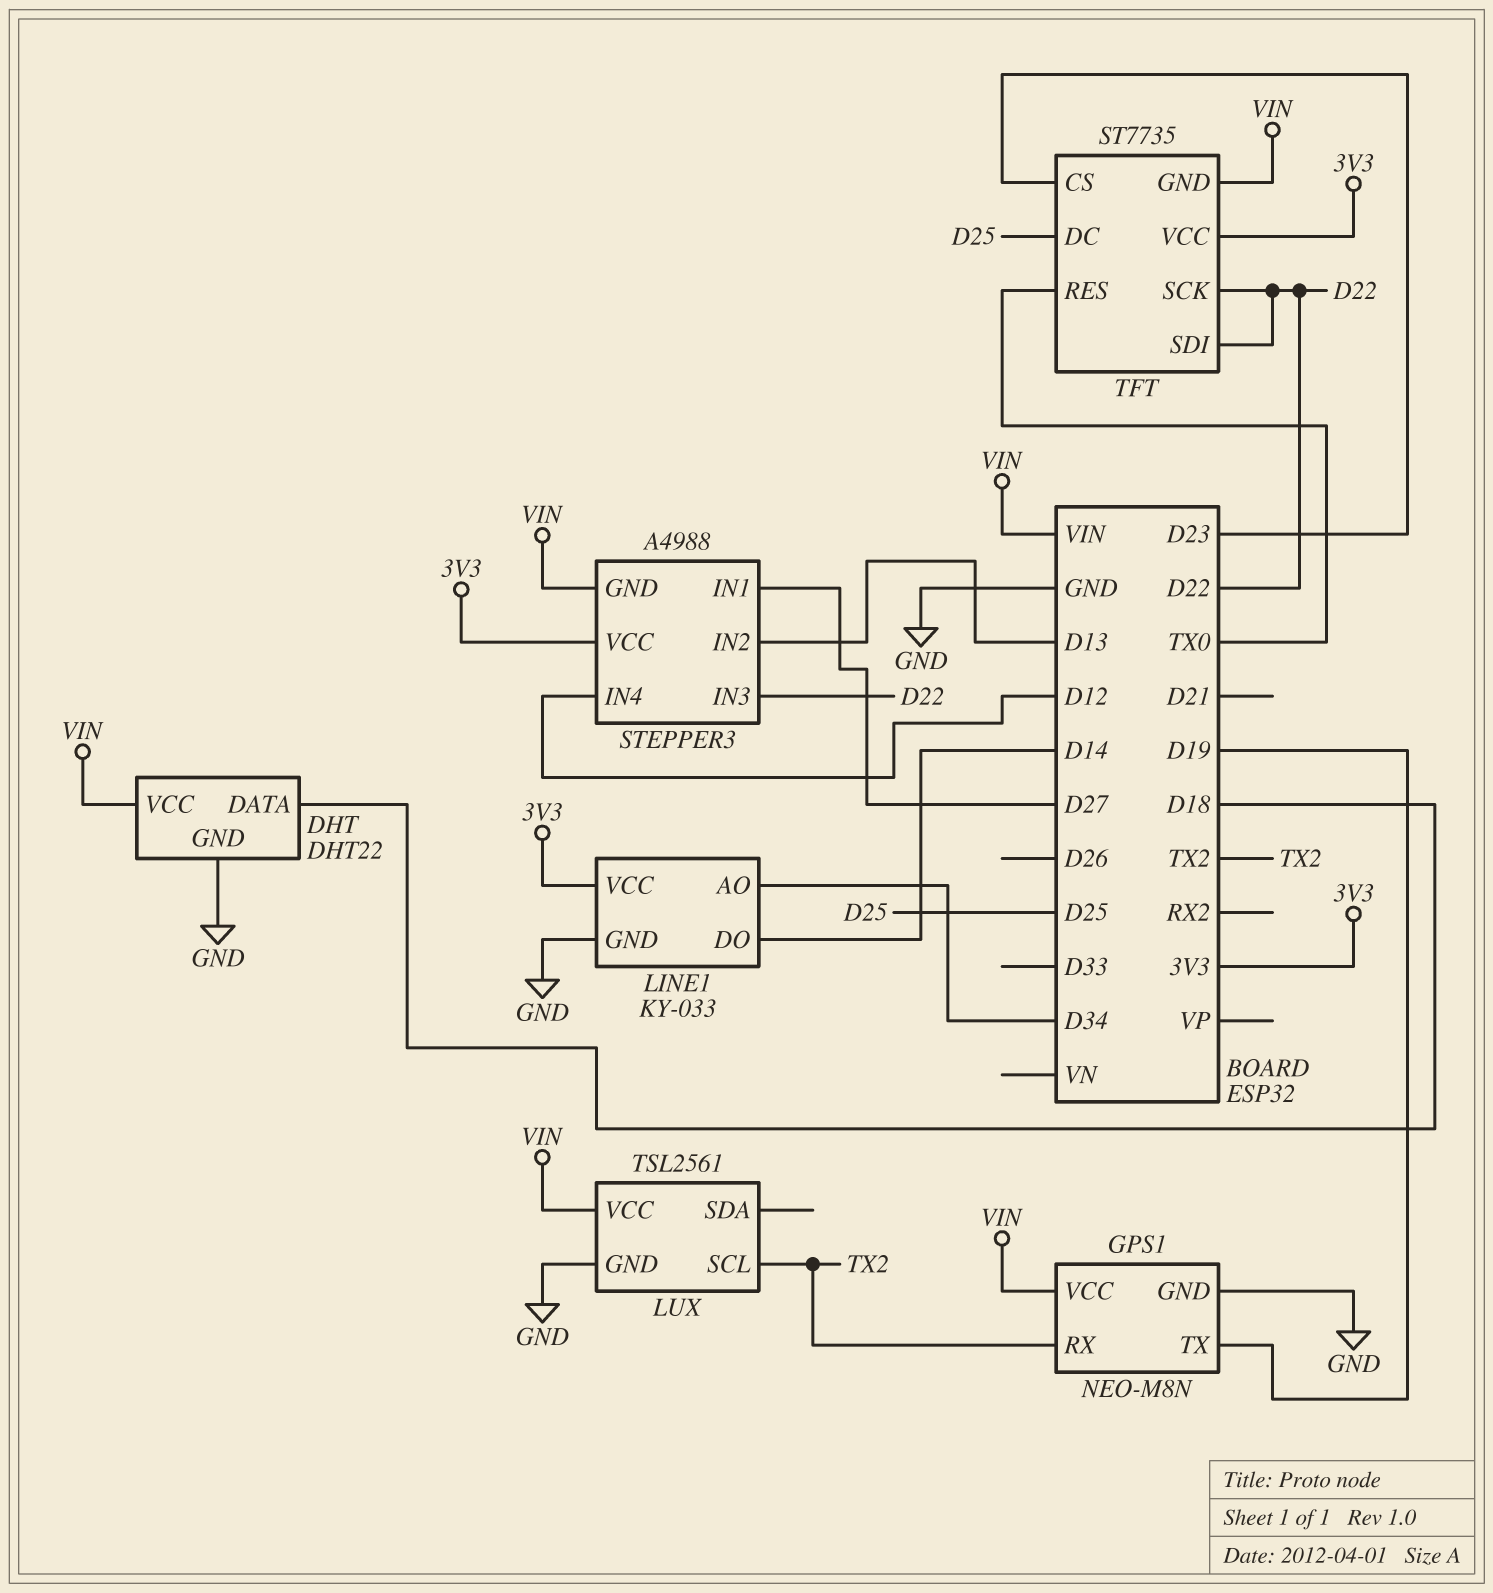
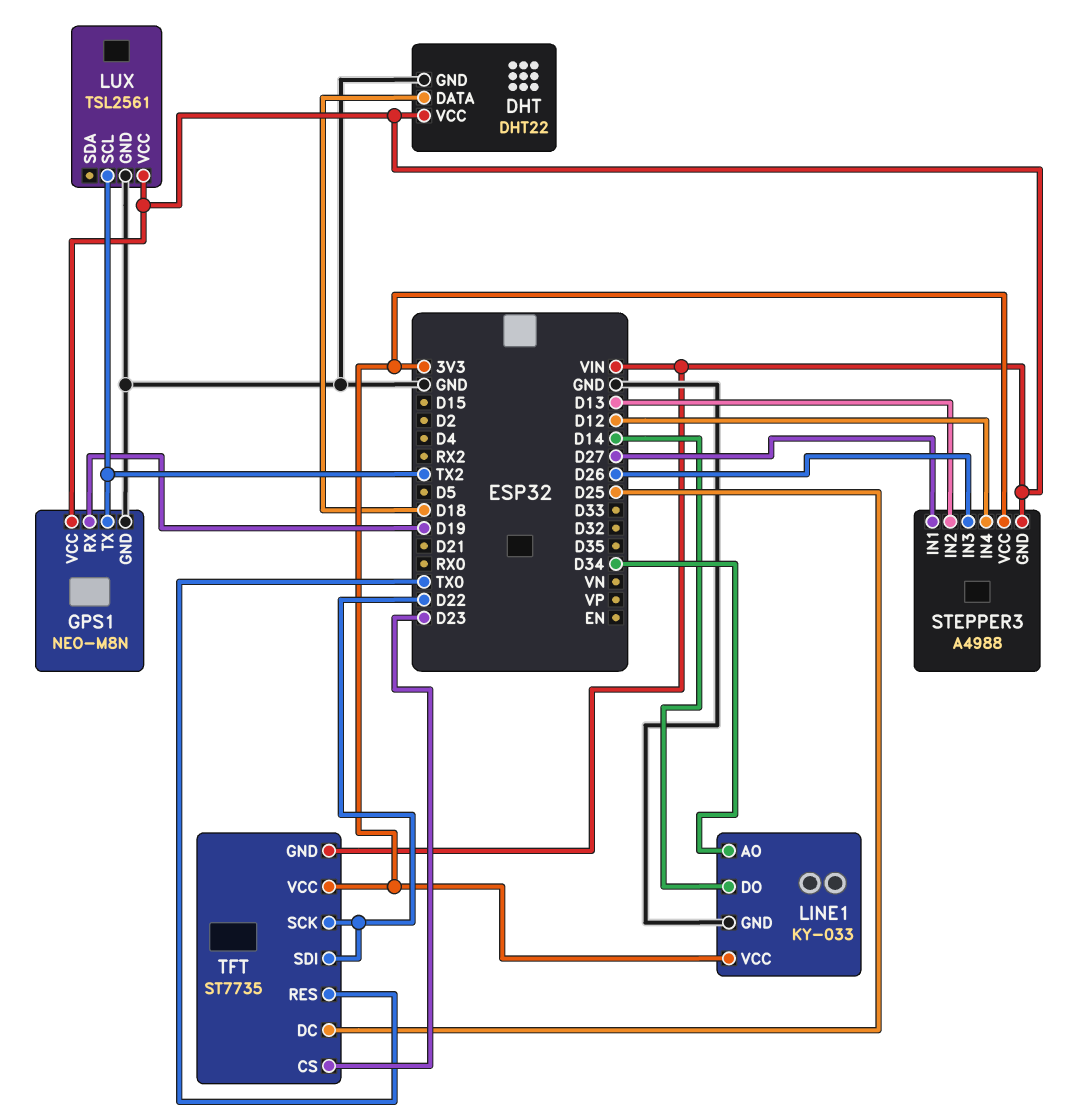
GPS1 pin RX: TX2 -> D19
GPS1 pin TX: D19 -> TX2
STEPPER3 pin IN3: D22 -> D26

